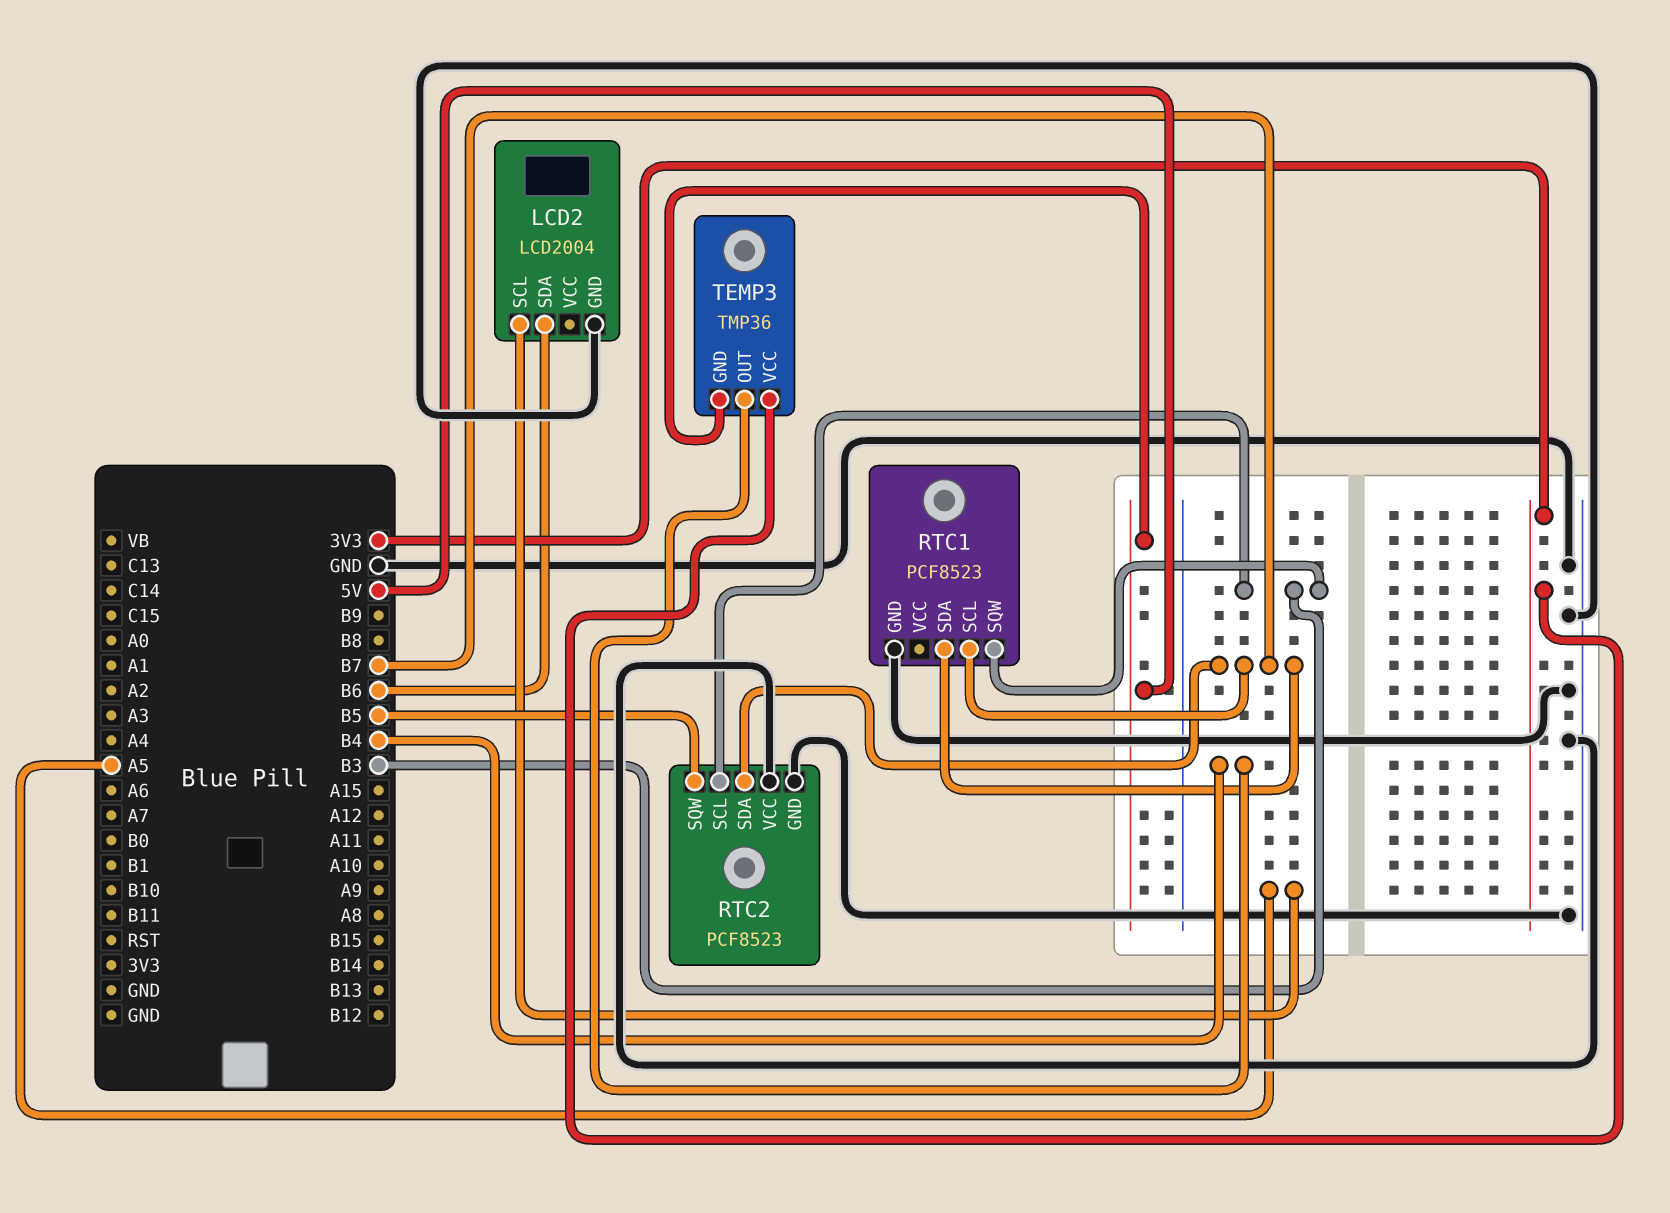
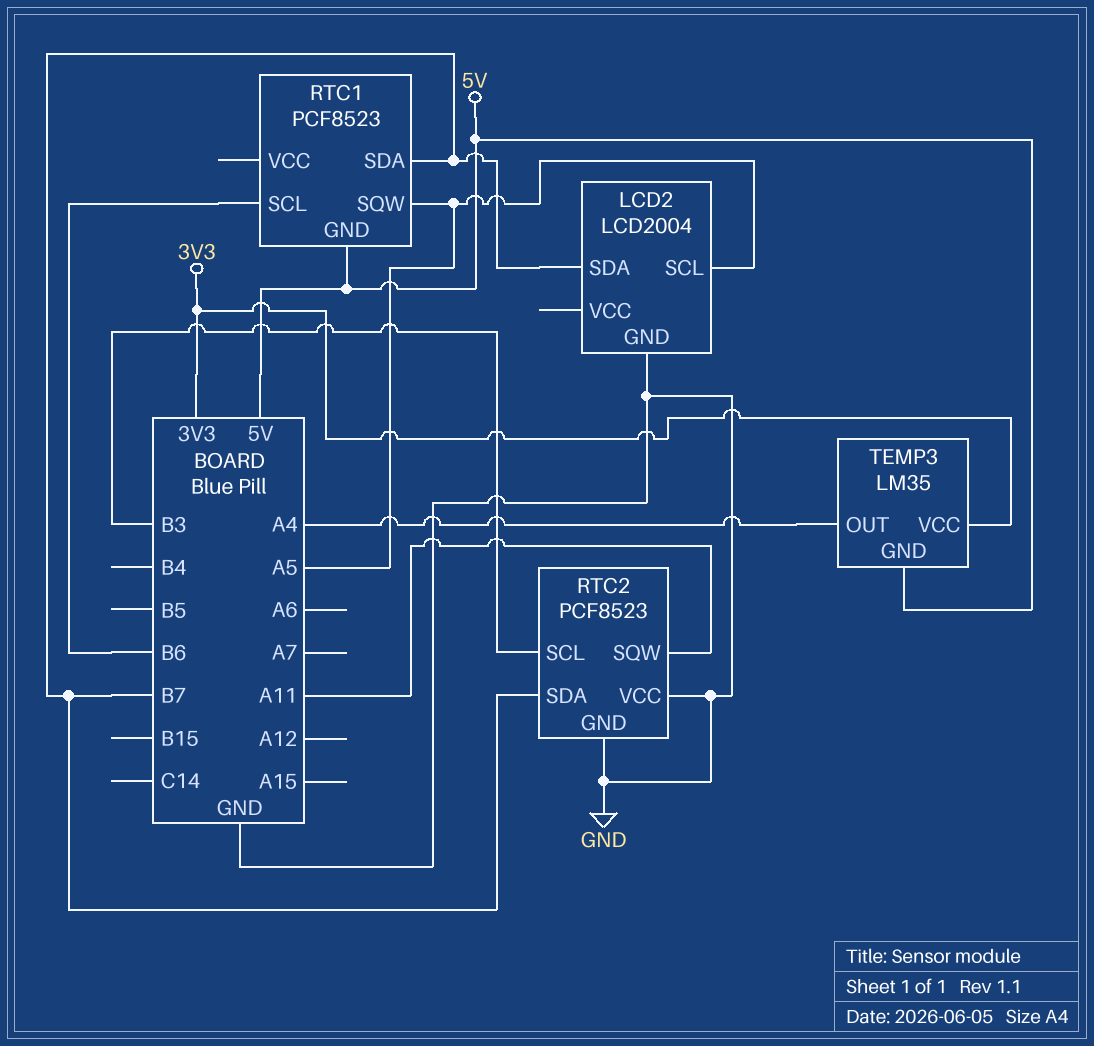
LCD2 pin SDA: B6 -> B7
RTC1 pin GND: GND -> 5V
RTC1 pin SCL: B7 -> B6
RTC1 pin SQW: B3 -> A5
RTC2 pin SQW: B5 -> A11
TEMP3: TMP36 -> LM35
TEMP3 pin OUT: B4 -> A4

